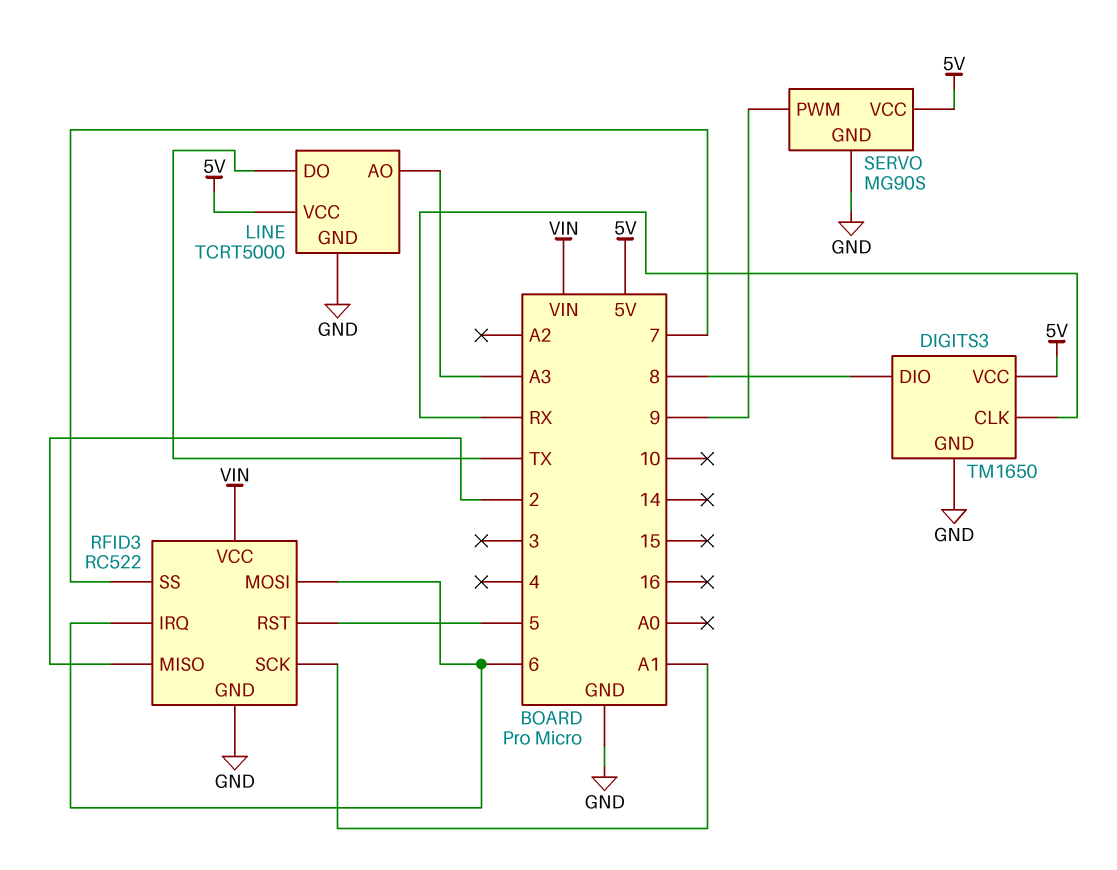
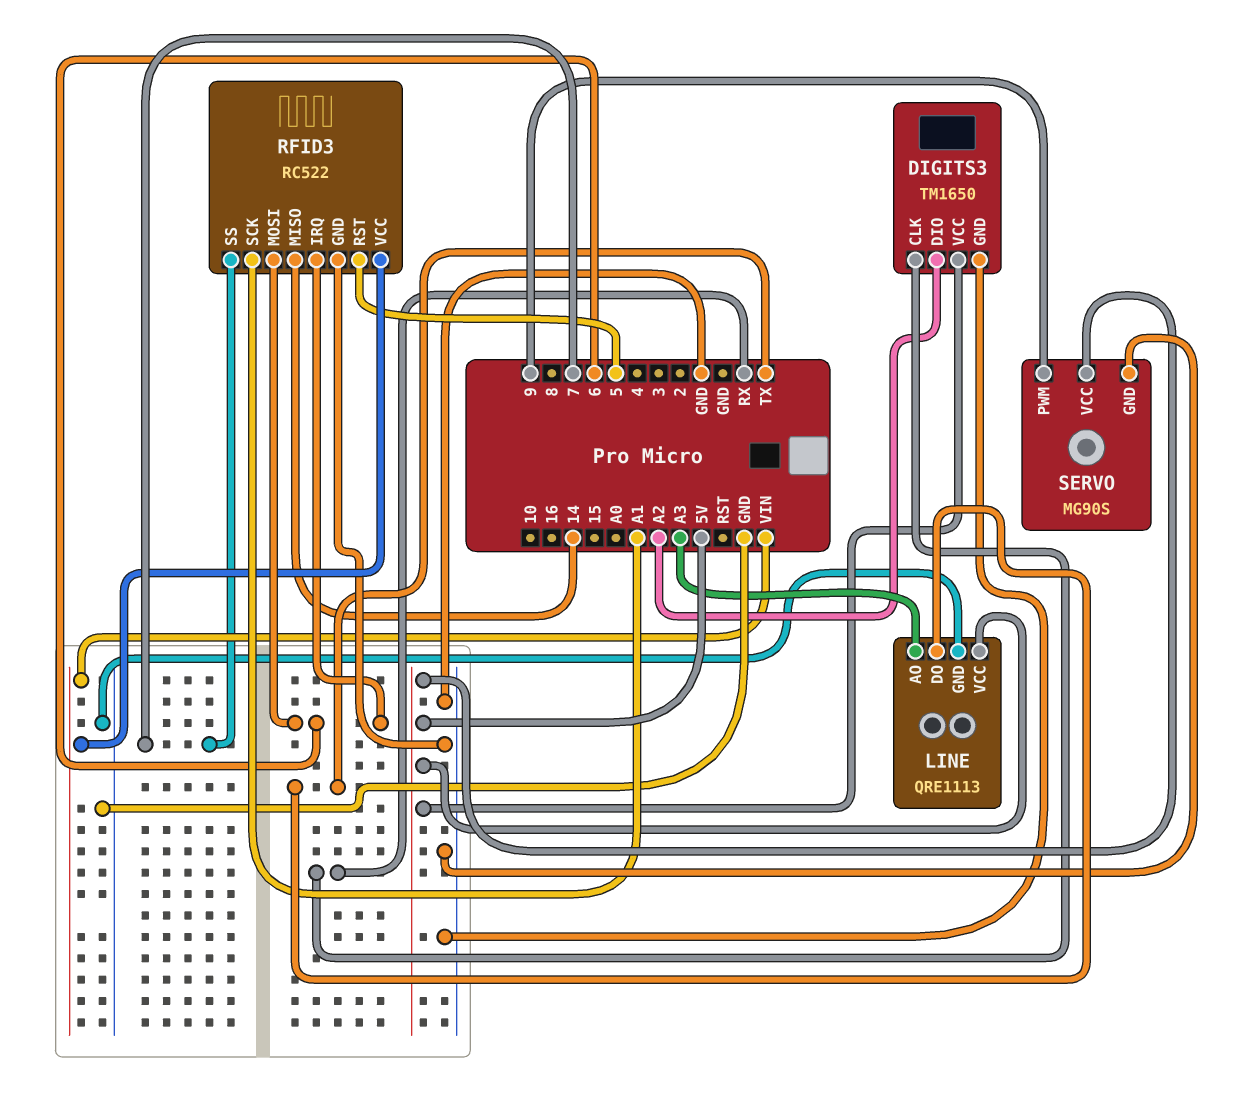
DIGITS3 pin DIO: 8 -> A2
LINE: TCRT5000 -> QRE1113
RFID3 pin MISO: 2 -> 14

